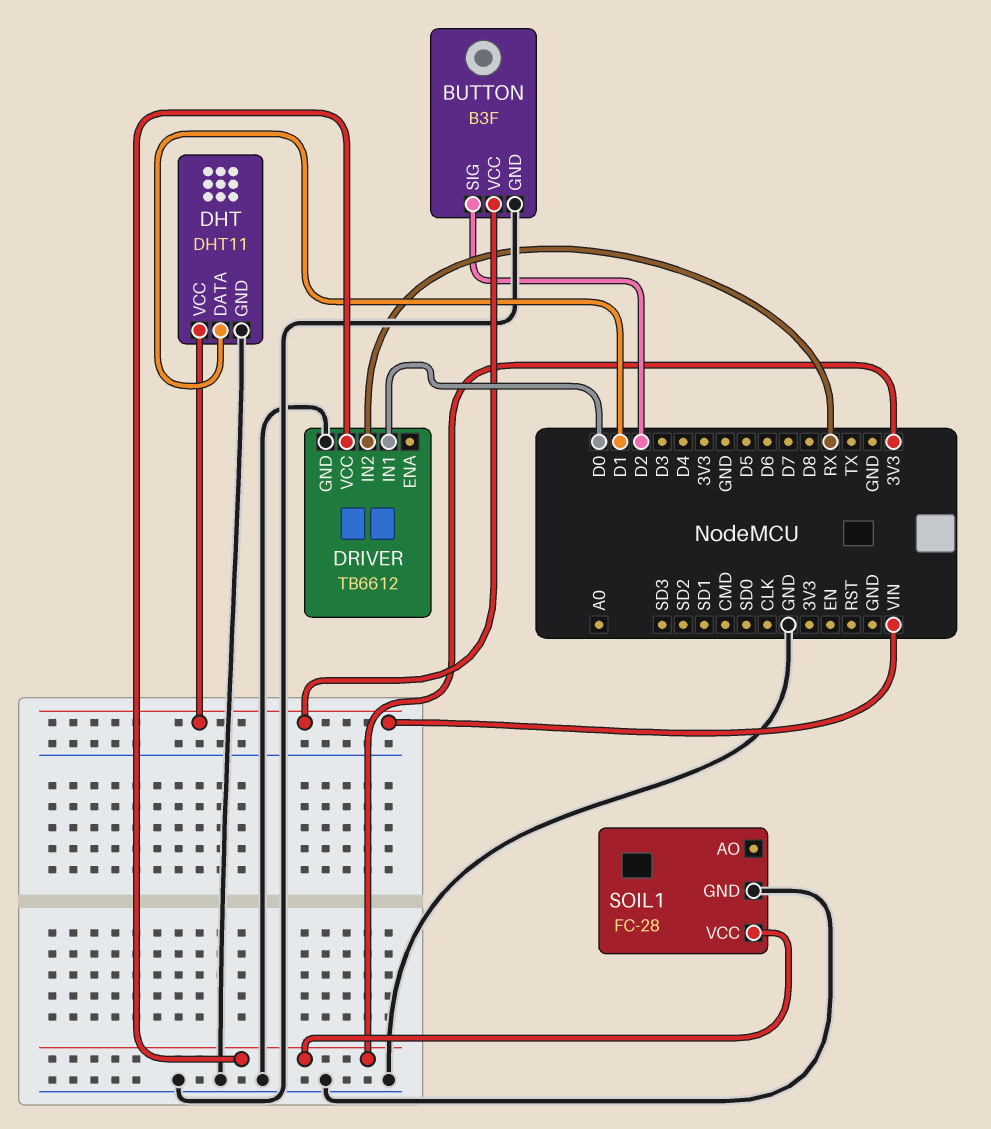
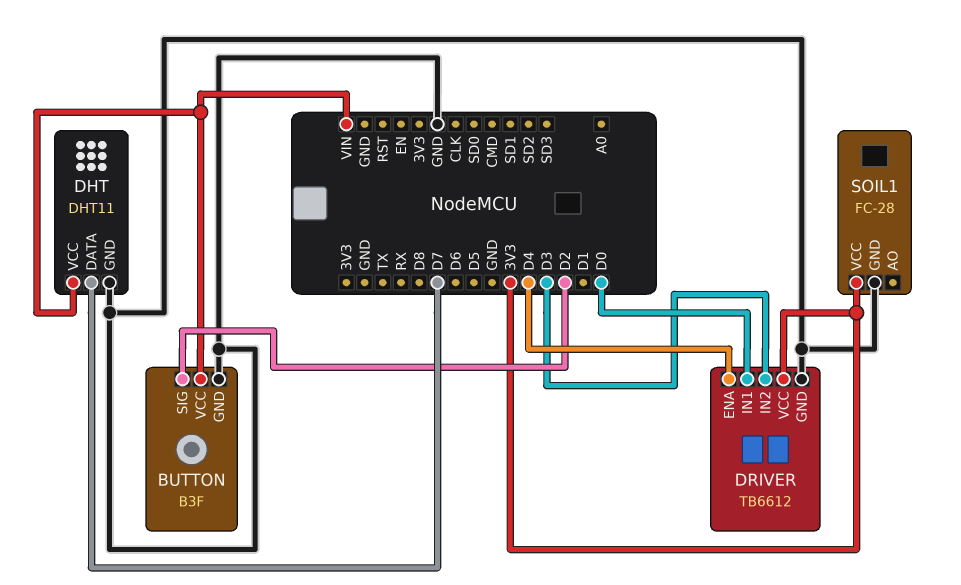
DHT pin DATA: D1 -> D7
DRIVER pin ENA: none -> D4
DRIVER pin IN2: RX -> D3

